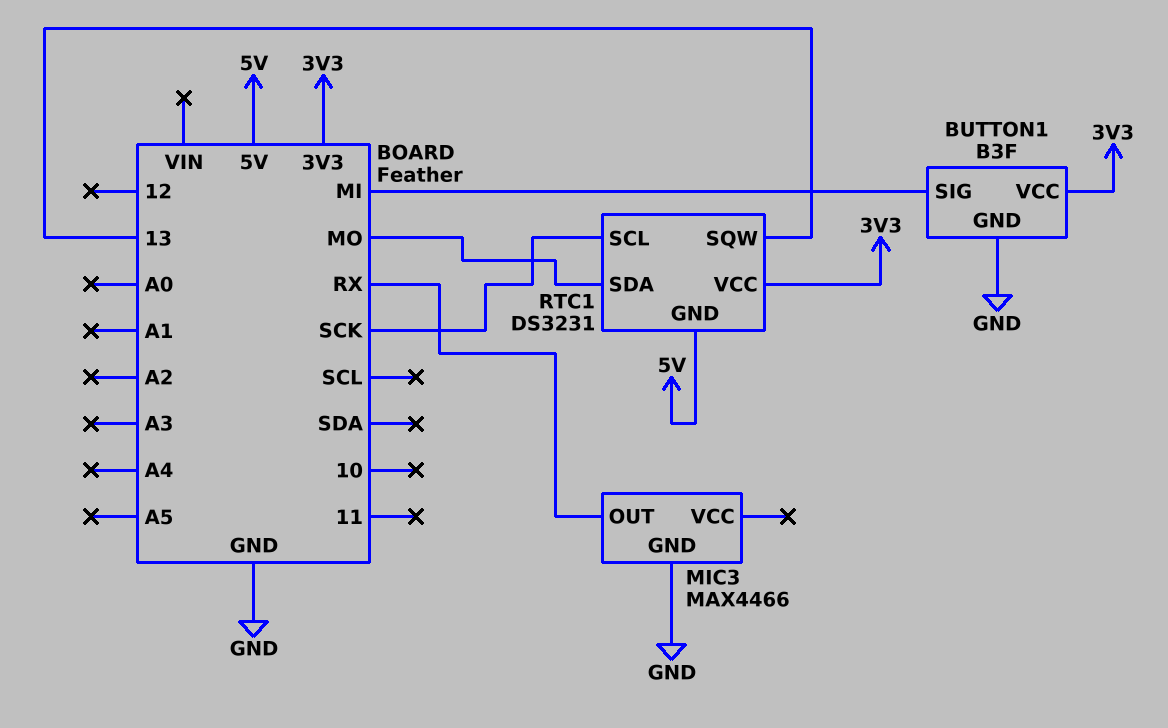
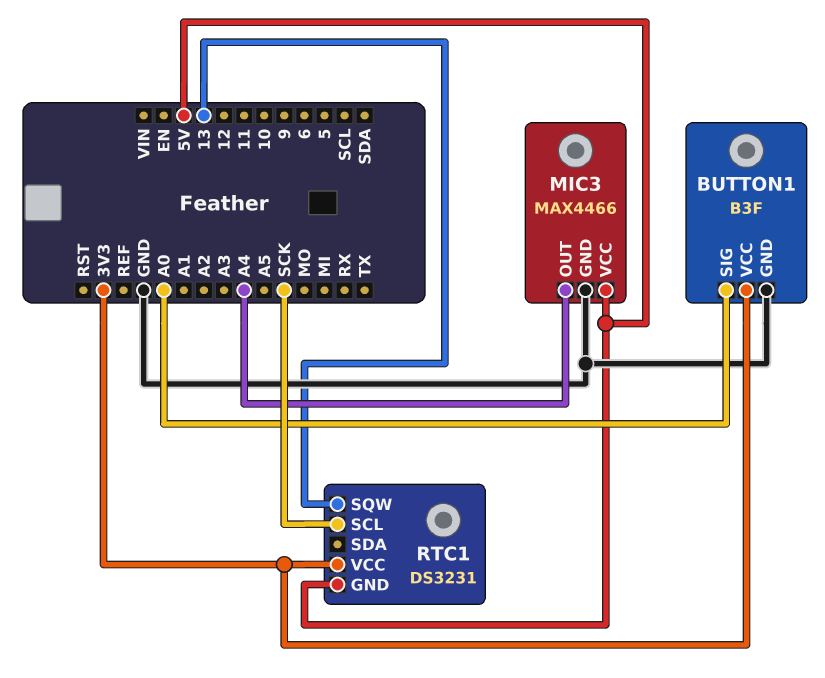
BUTTON1 pin SIG: MI -> A0
MIC3 pin OUT: RX -> A4
MIC3 pin VCC: none -> 5V
RTC1 pin SDA: MO -> none

